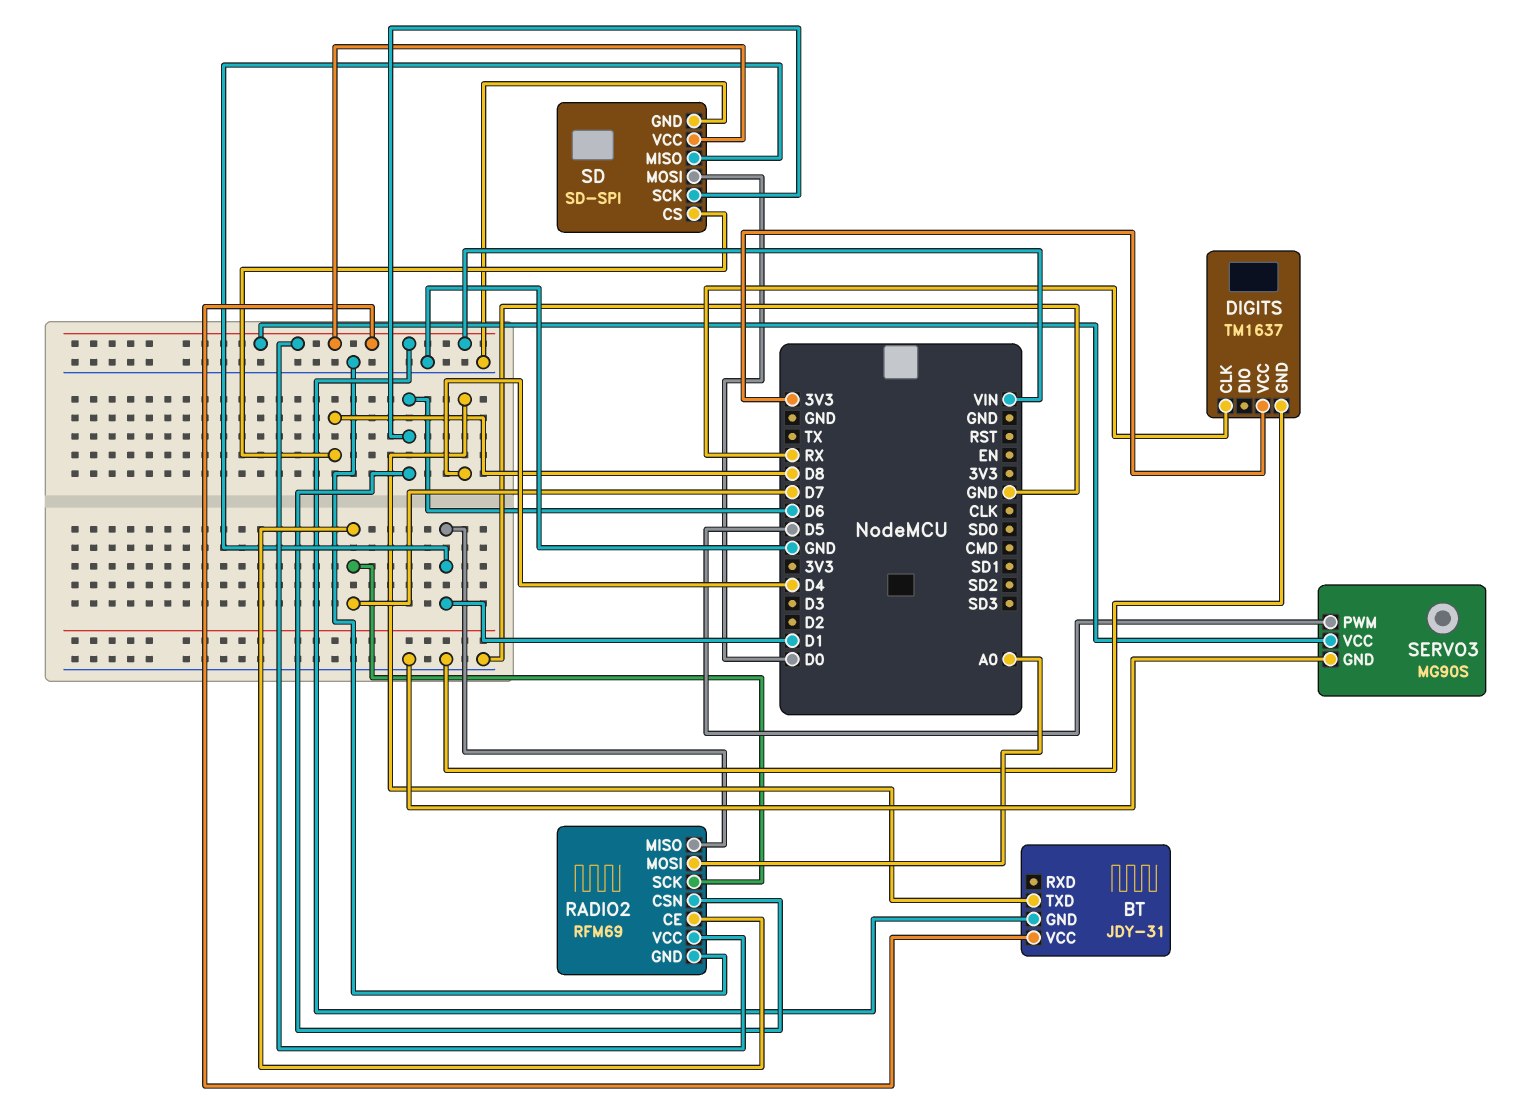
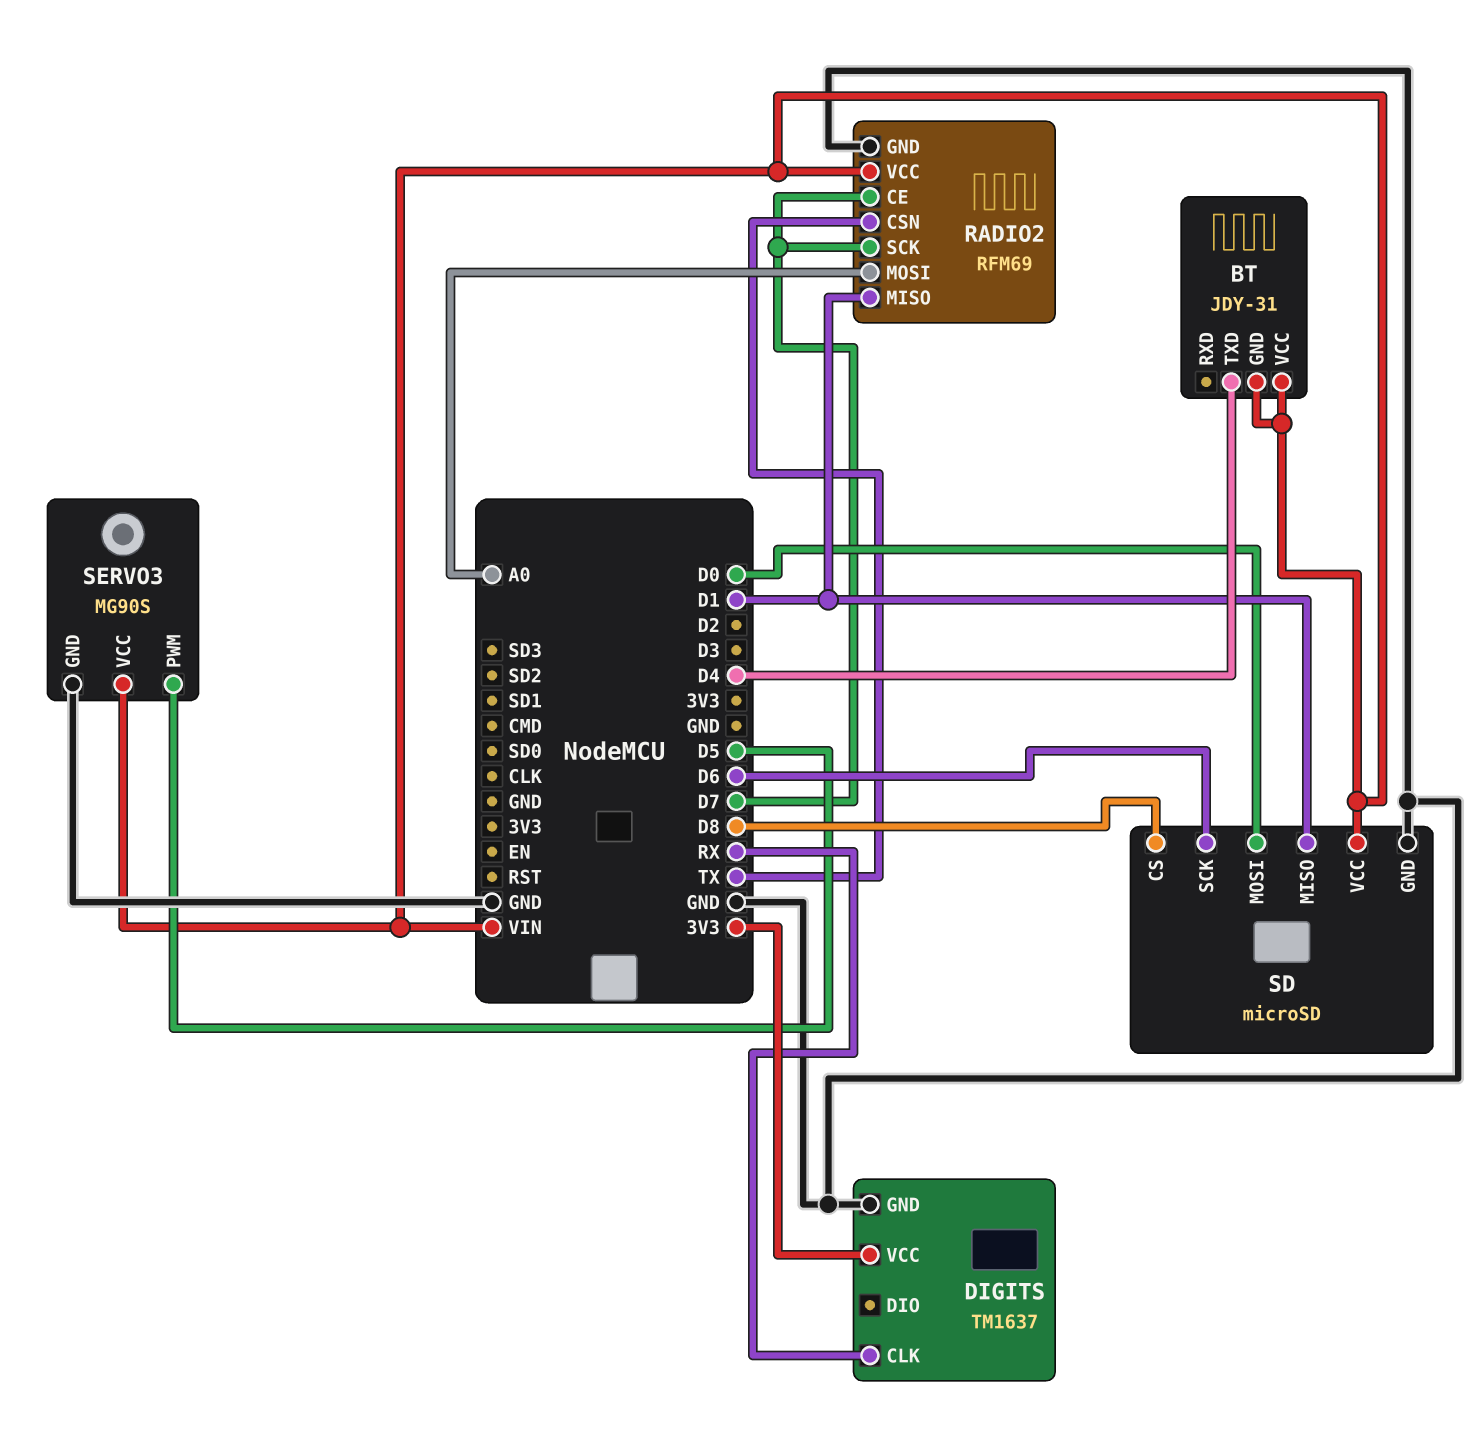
RADIO2 pin CSN: D6 -> TX
SD: SD-SPI -> microSD

